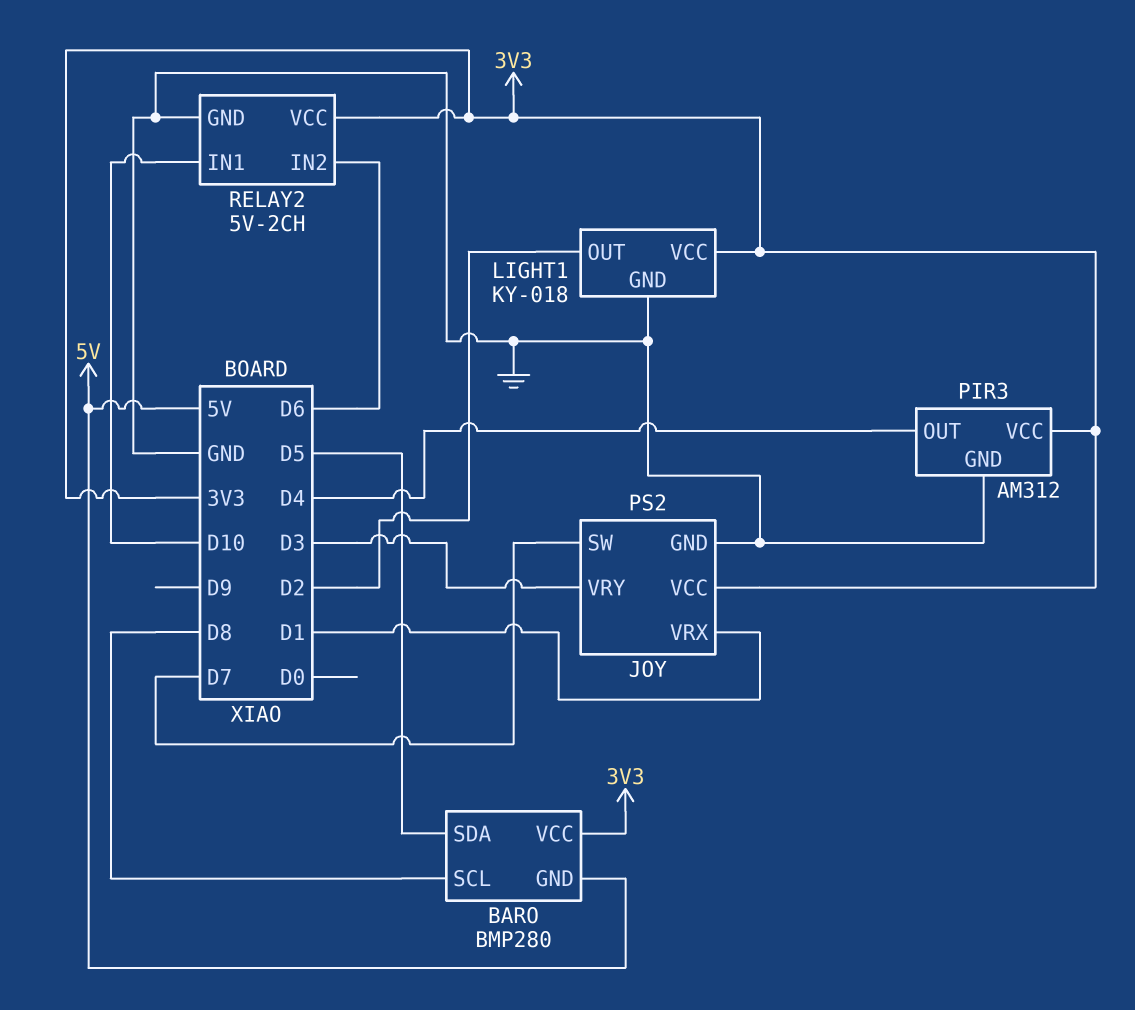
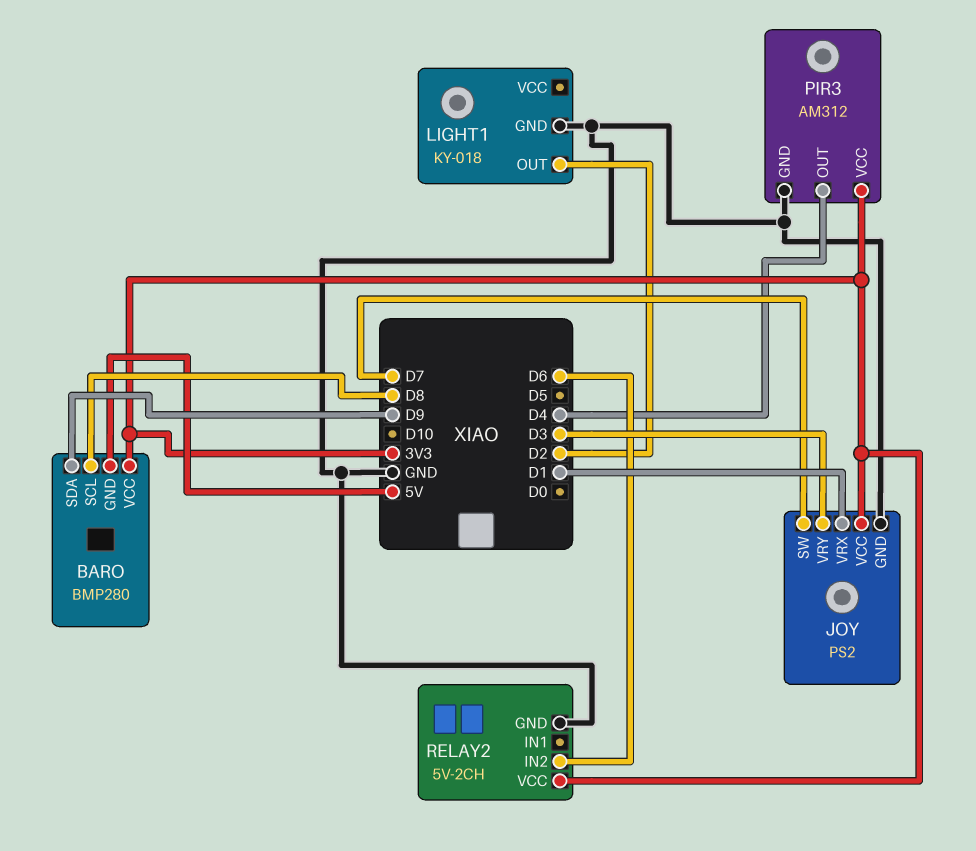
BARO pin SDA: D5 -> D9
LIGHT1 pin VCC: 3V3 -> none
RELAY2 pin IN1: D10 -> none

